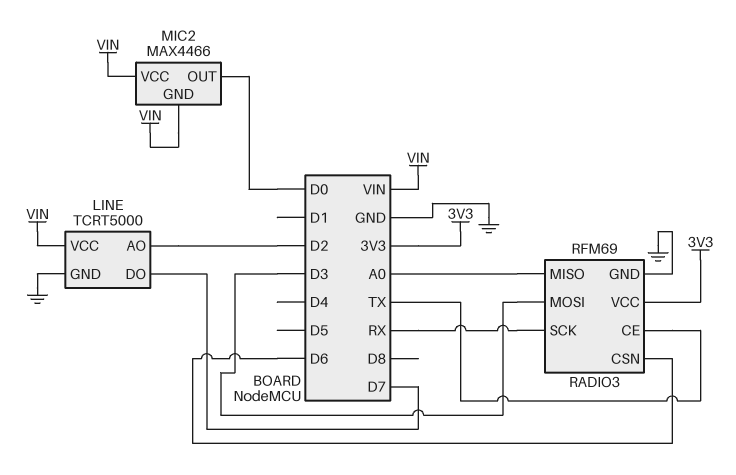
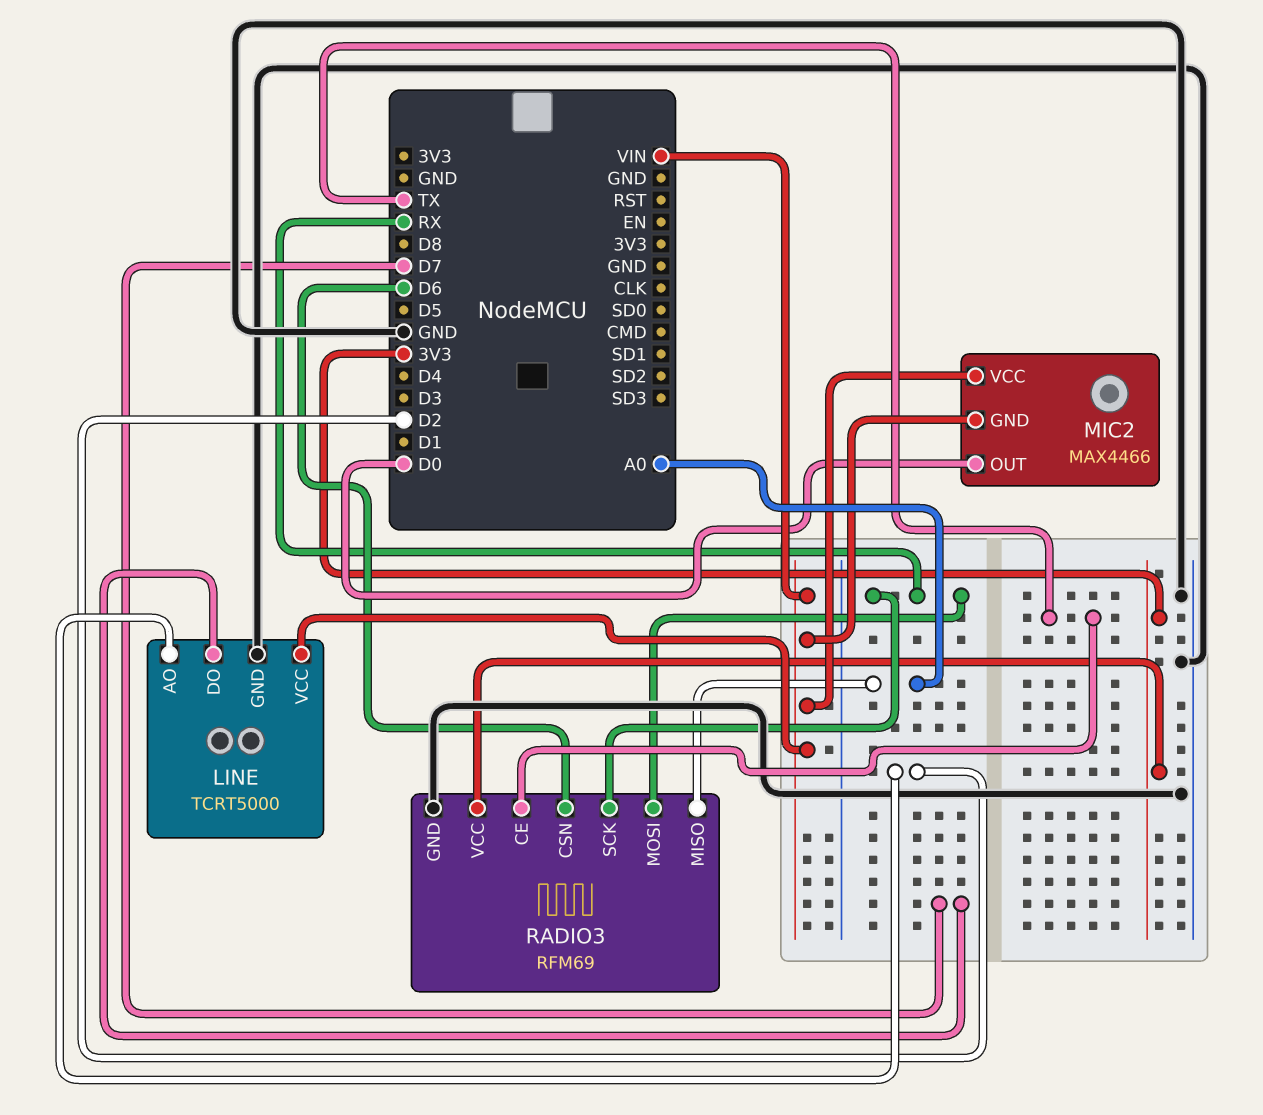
RADIO3 pin MOSI: D3 -> RX

